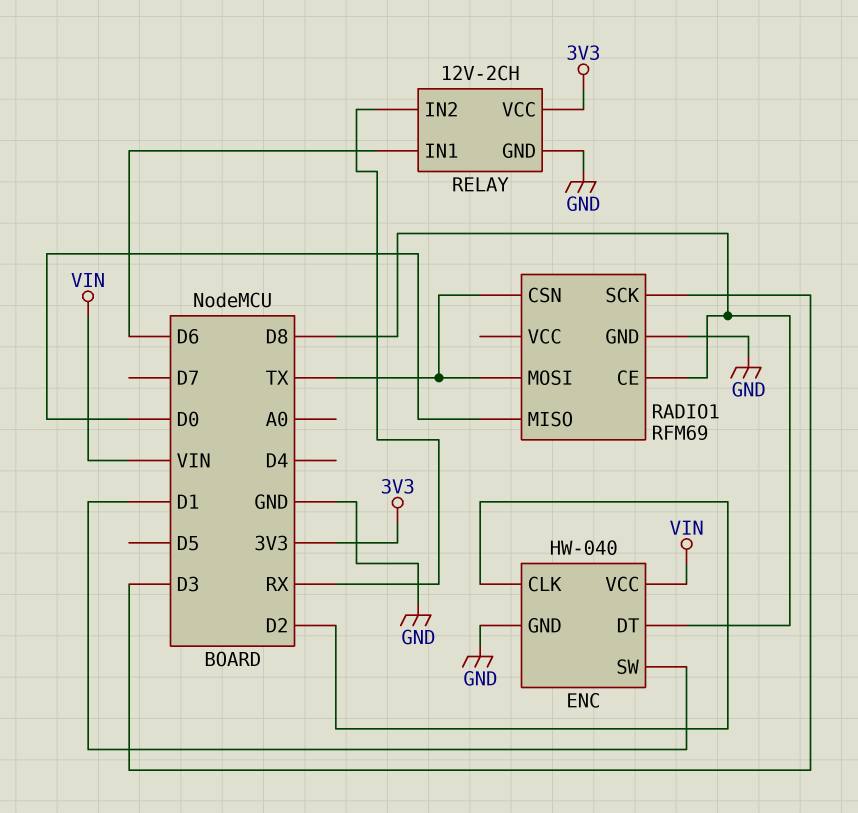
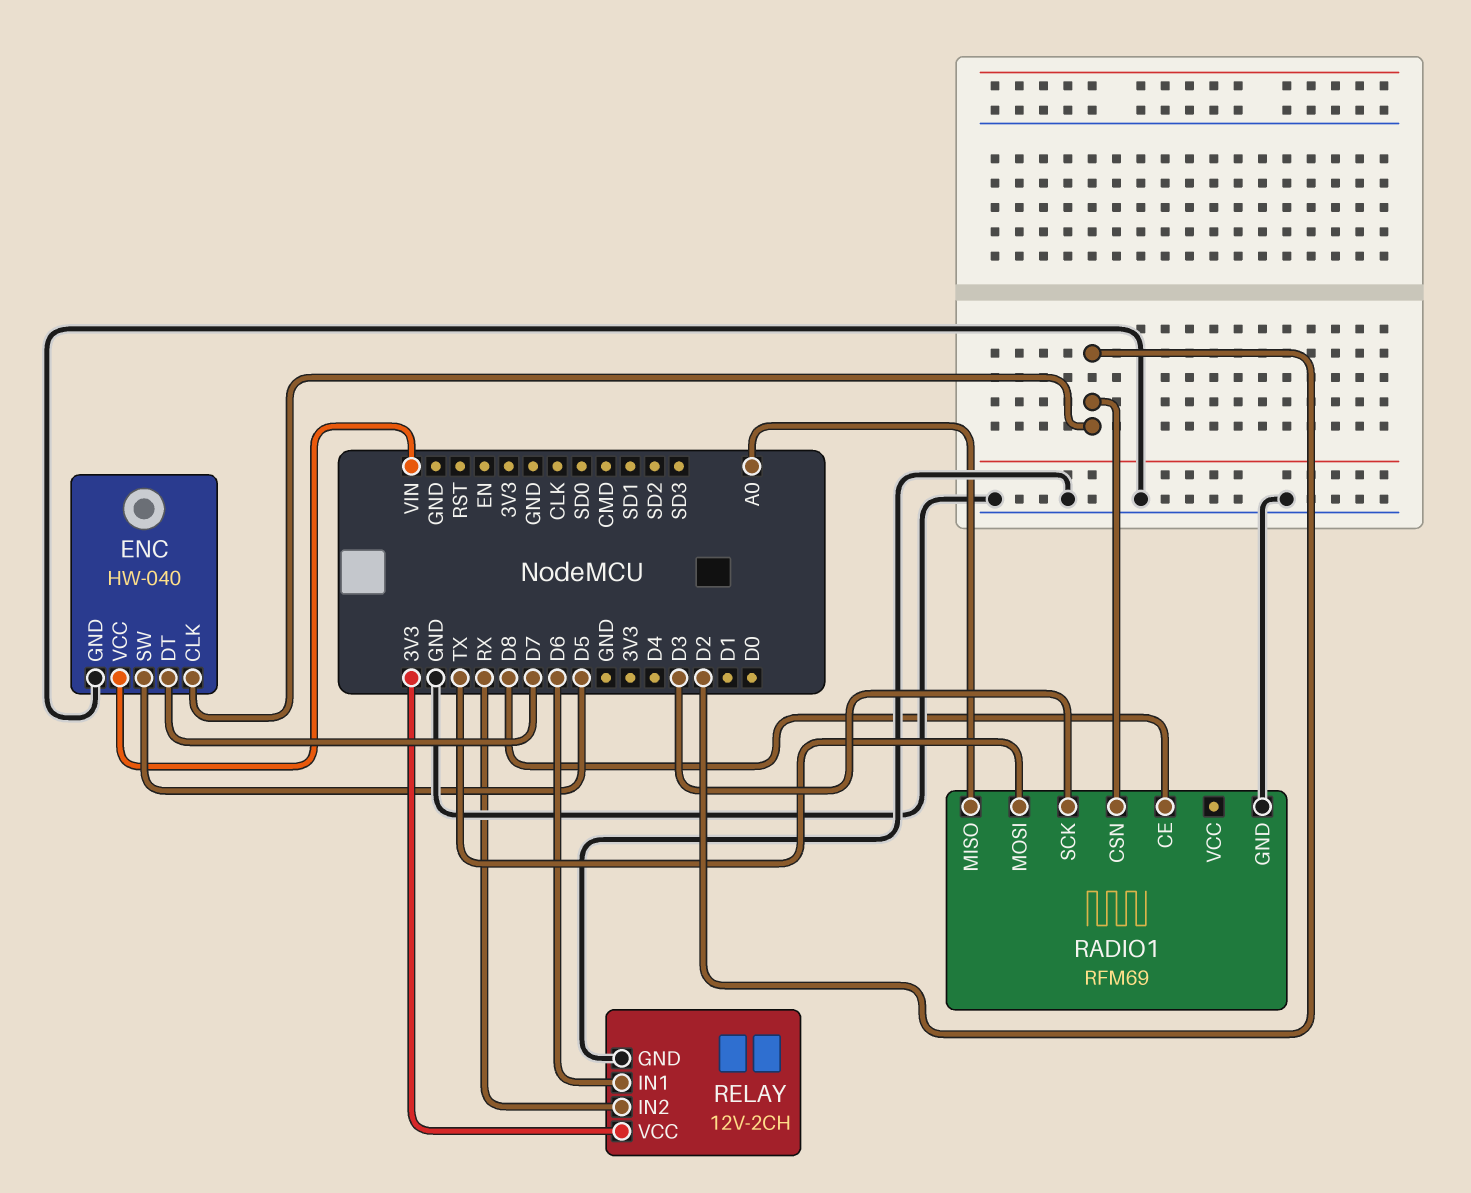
ENC pin DT: D8 -> D7
ENC pin SW: D1 -> D5
RADIO1 pin CSN: TX -> D2
RADIO1 pin MISO: D0 -> A0

